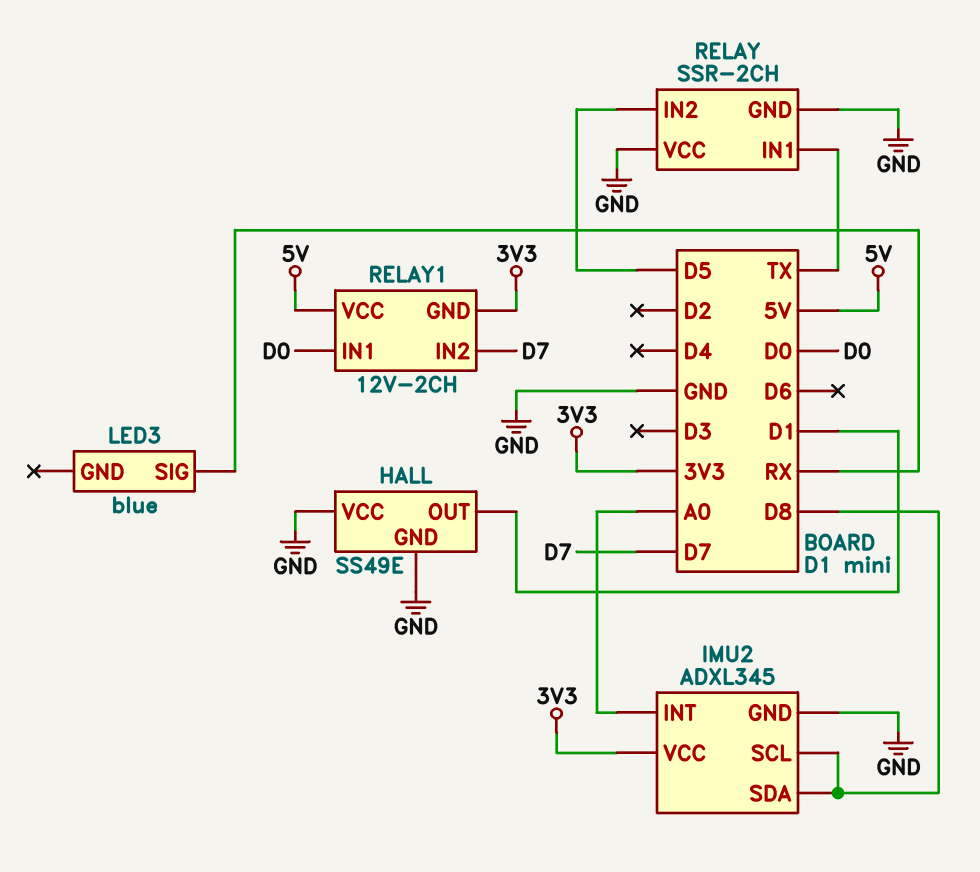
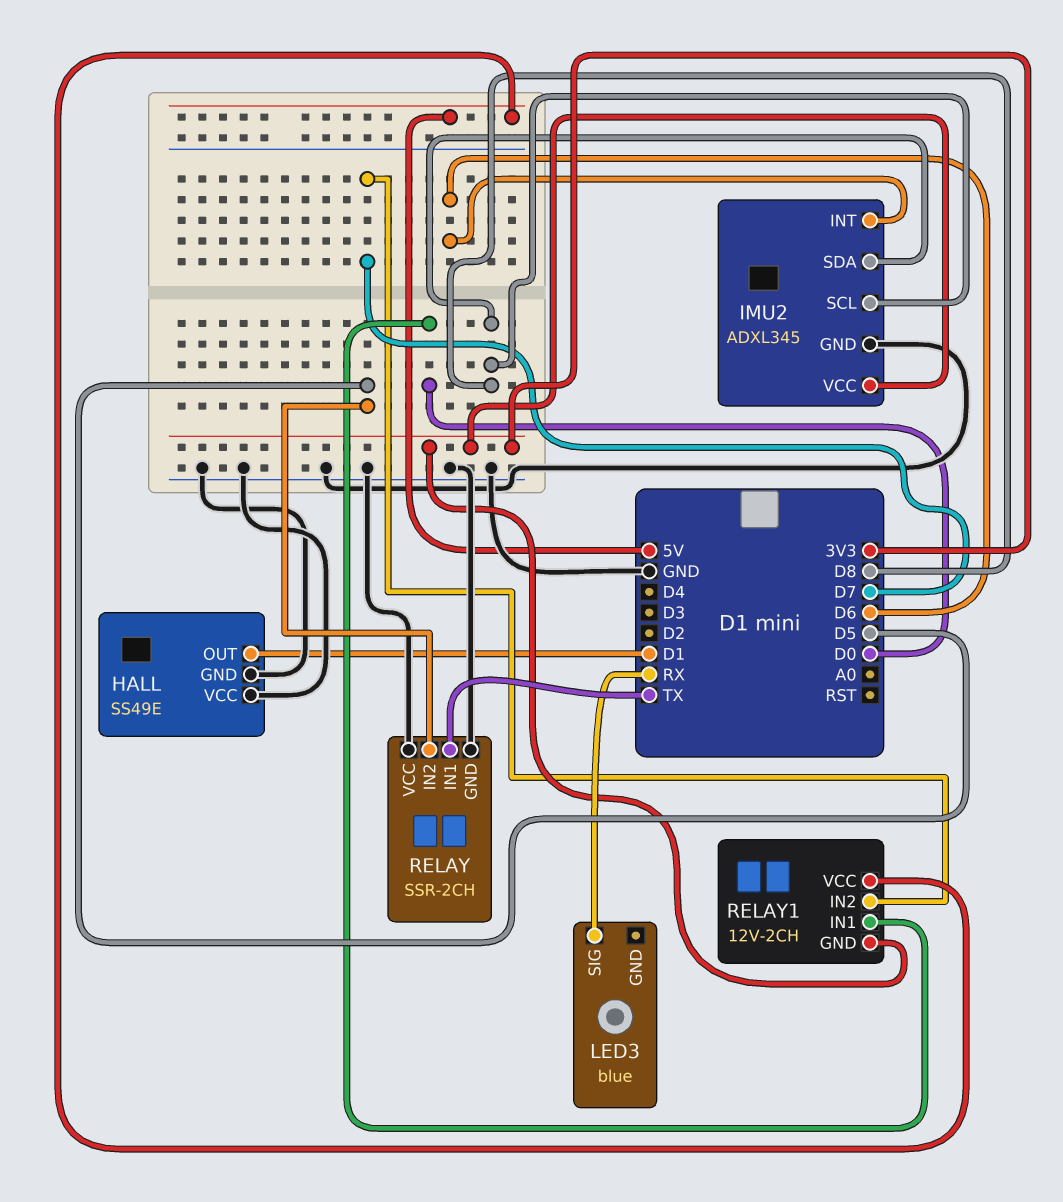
IMU2 pin INT: A0 -> D6

